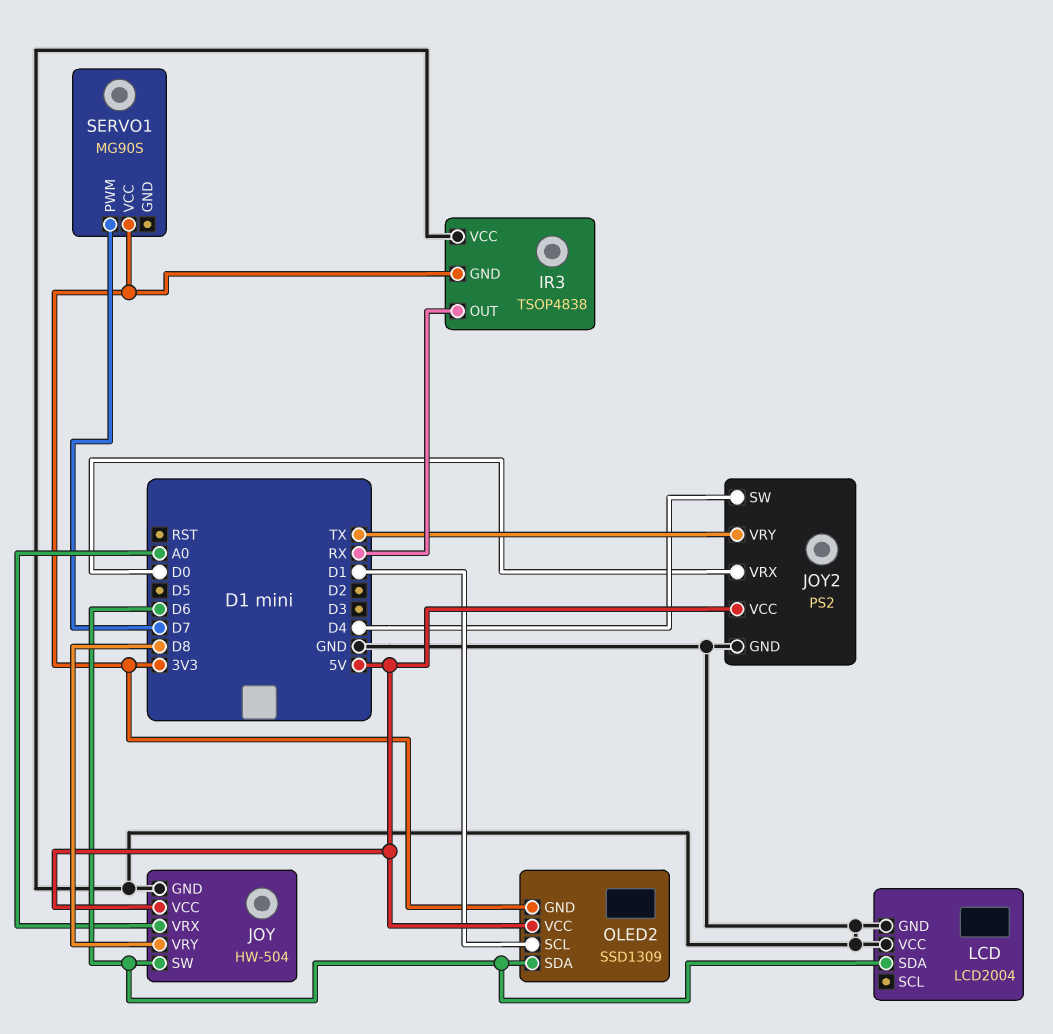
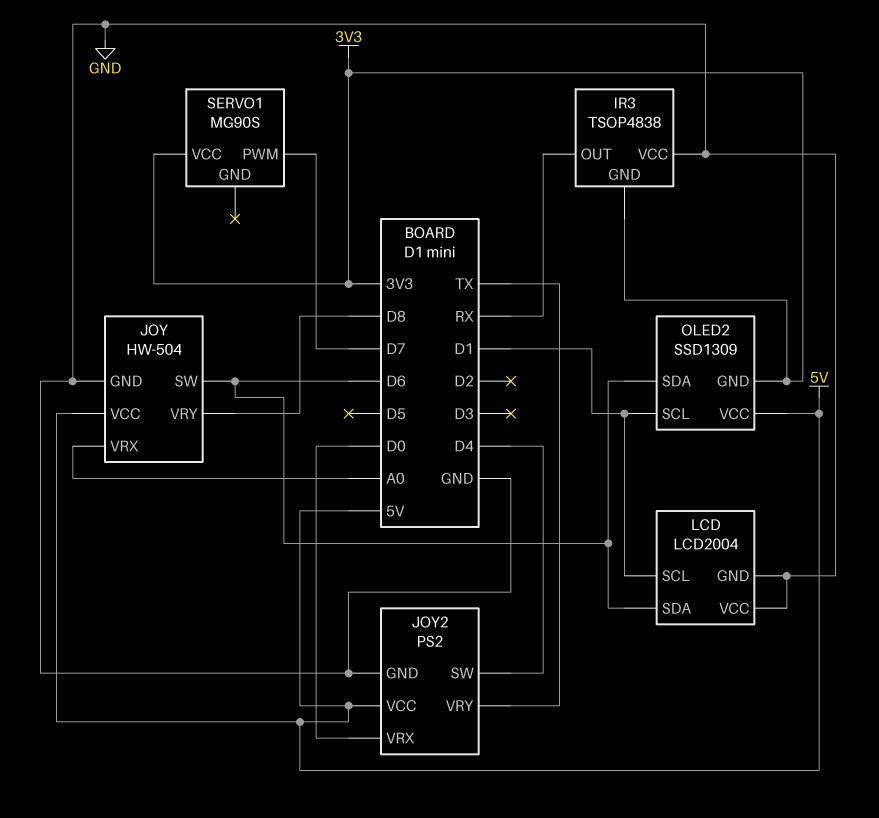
LCD pin SCL: none -> D1

